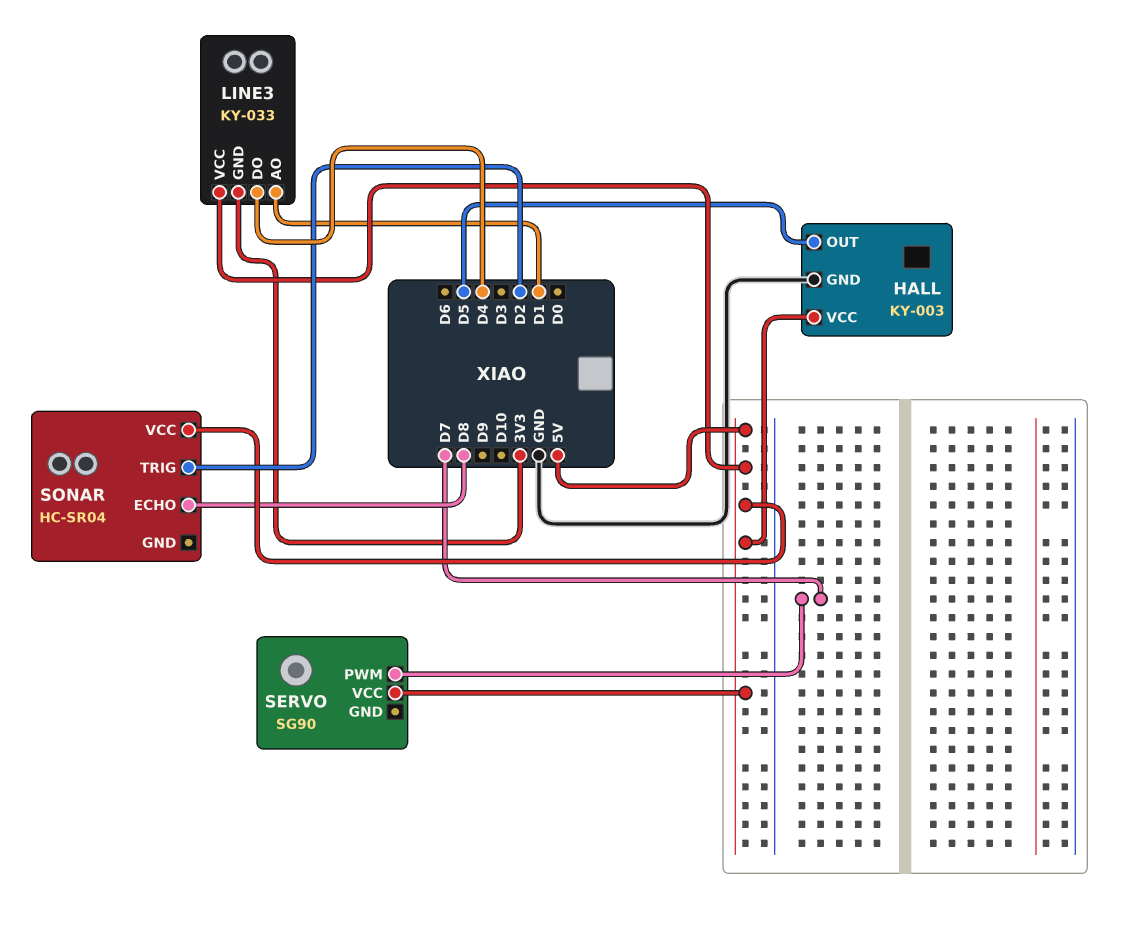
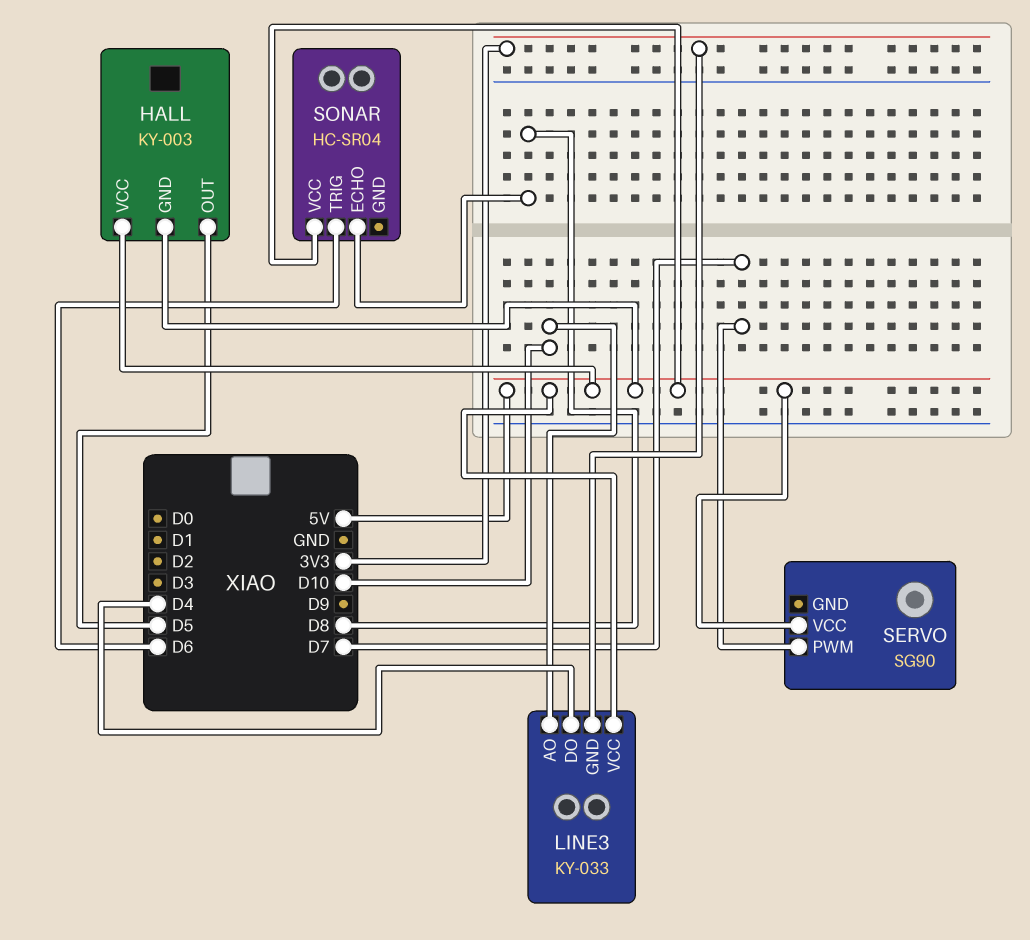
HALL pin GND: GND -> 5V
LINE3 pin AO: D1 -> D10
SONAR pin TRIG: D2 -> D6

